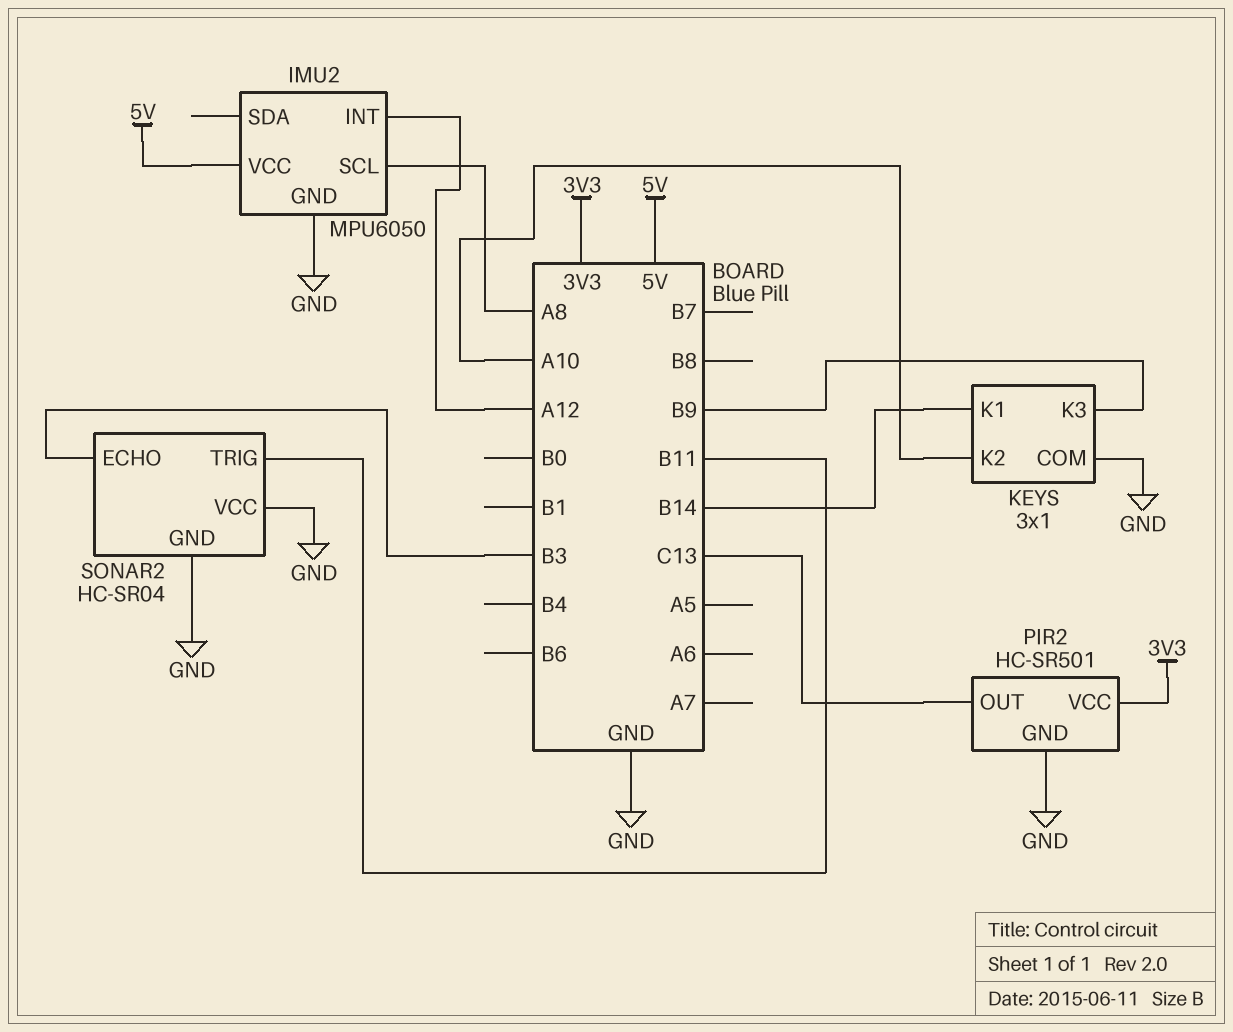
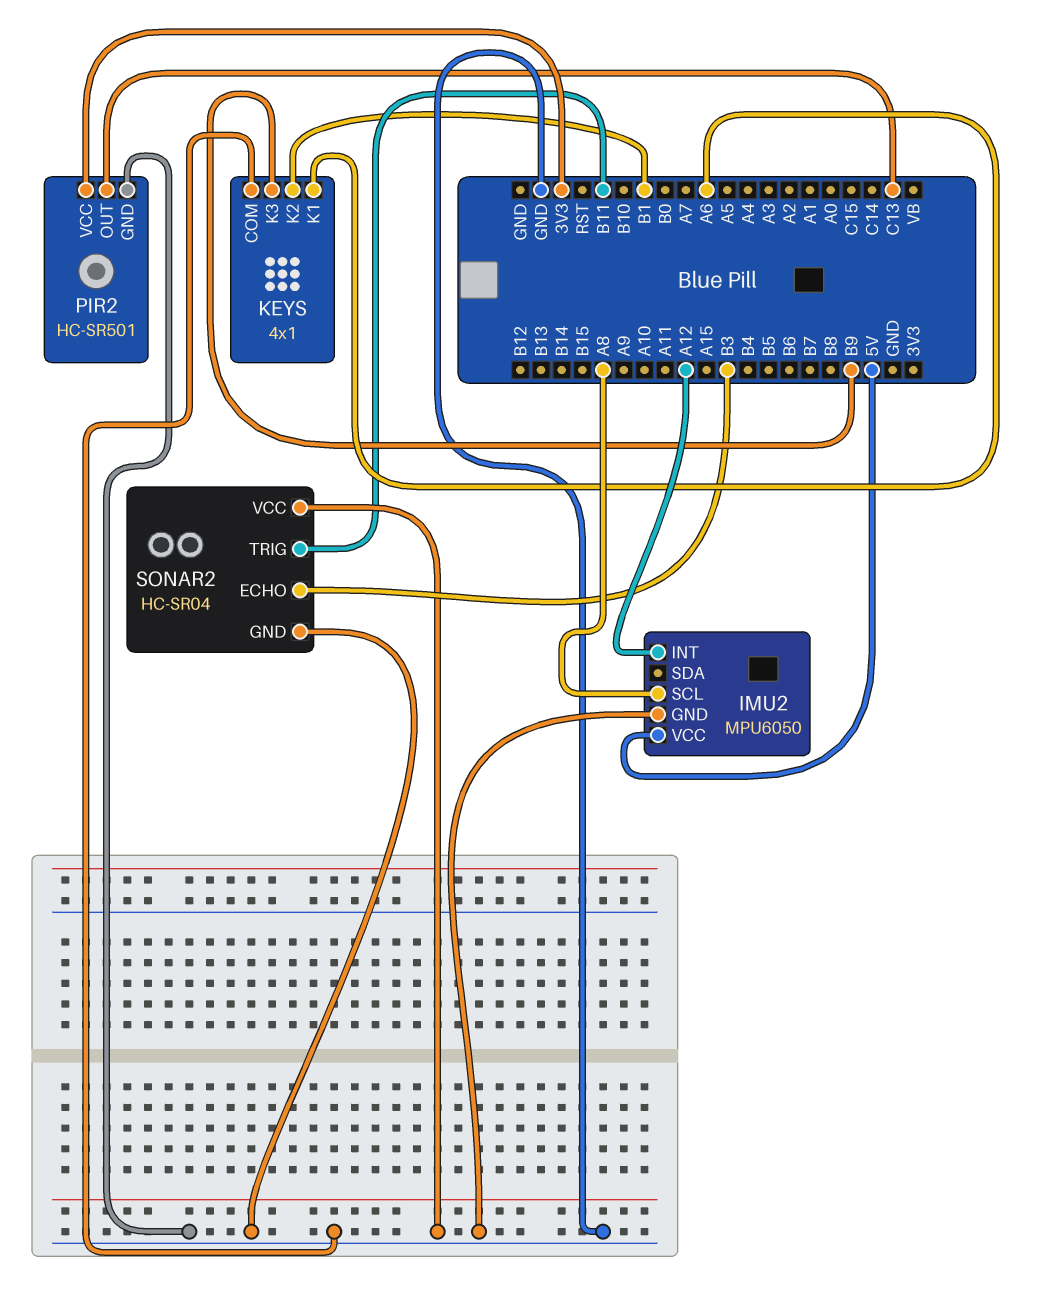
KEYS: 3x1 -> 4x1
KEYS pin K1: B14 -> A6
KEYS pin K2: A10 -> B1

